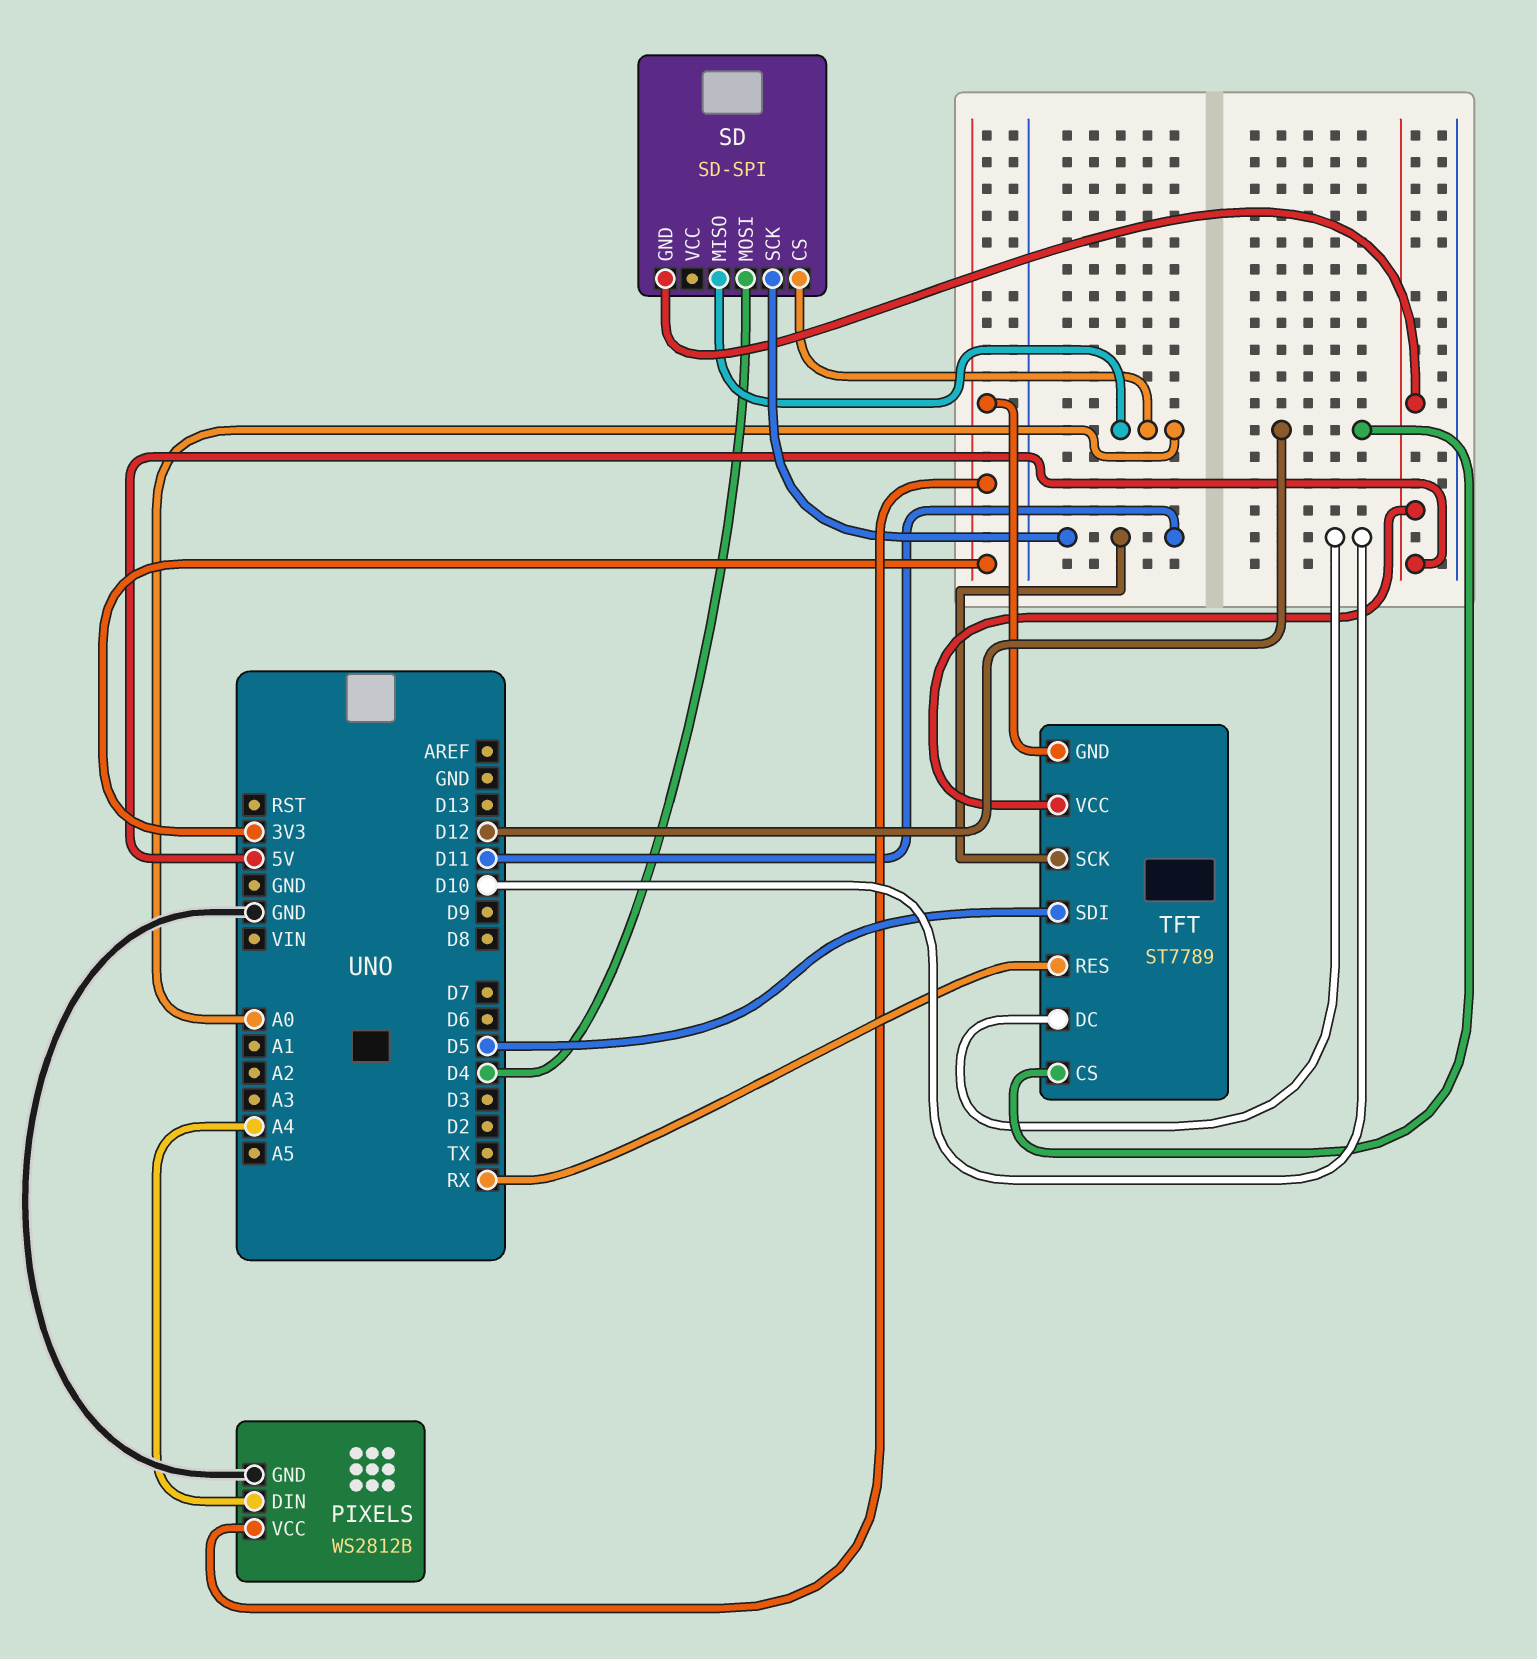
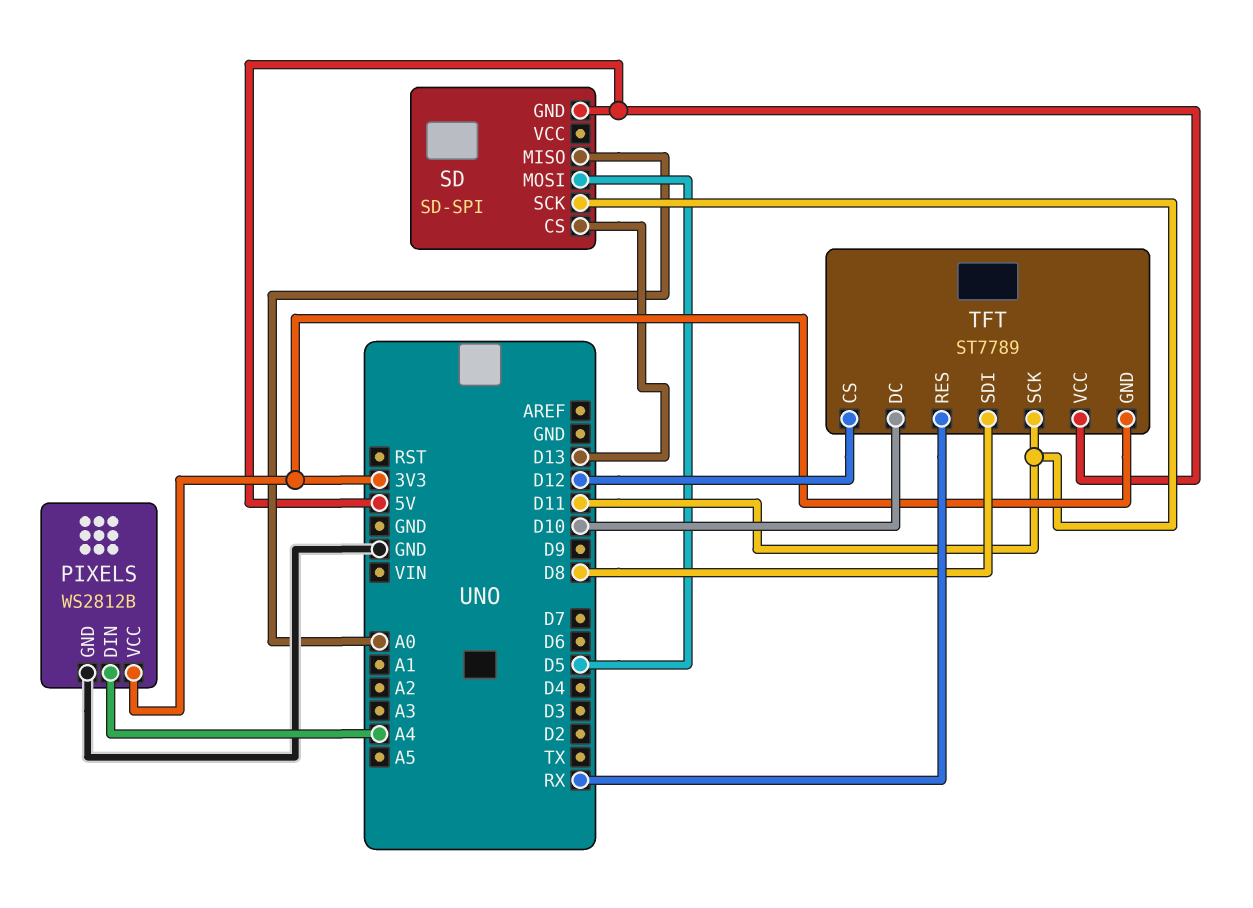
SD pin CS: A0 -> D13
SD pin MOSI: D4 -> D5
TFT pin SDI: D5 -> D8

